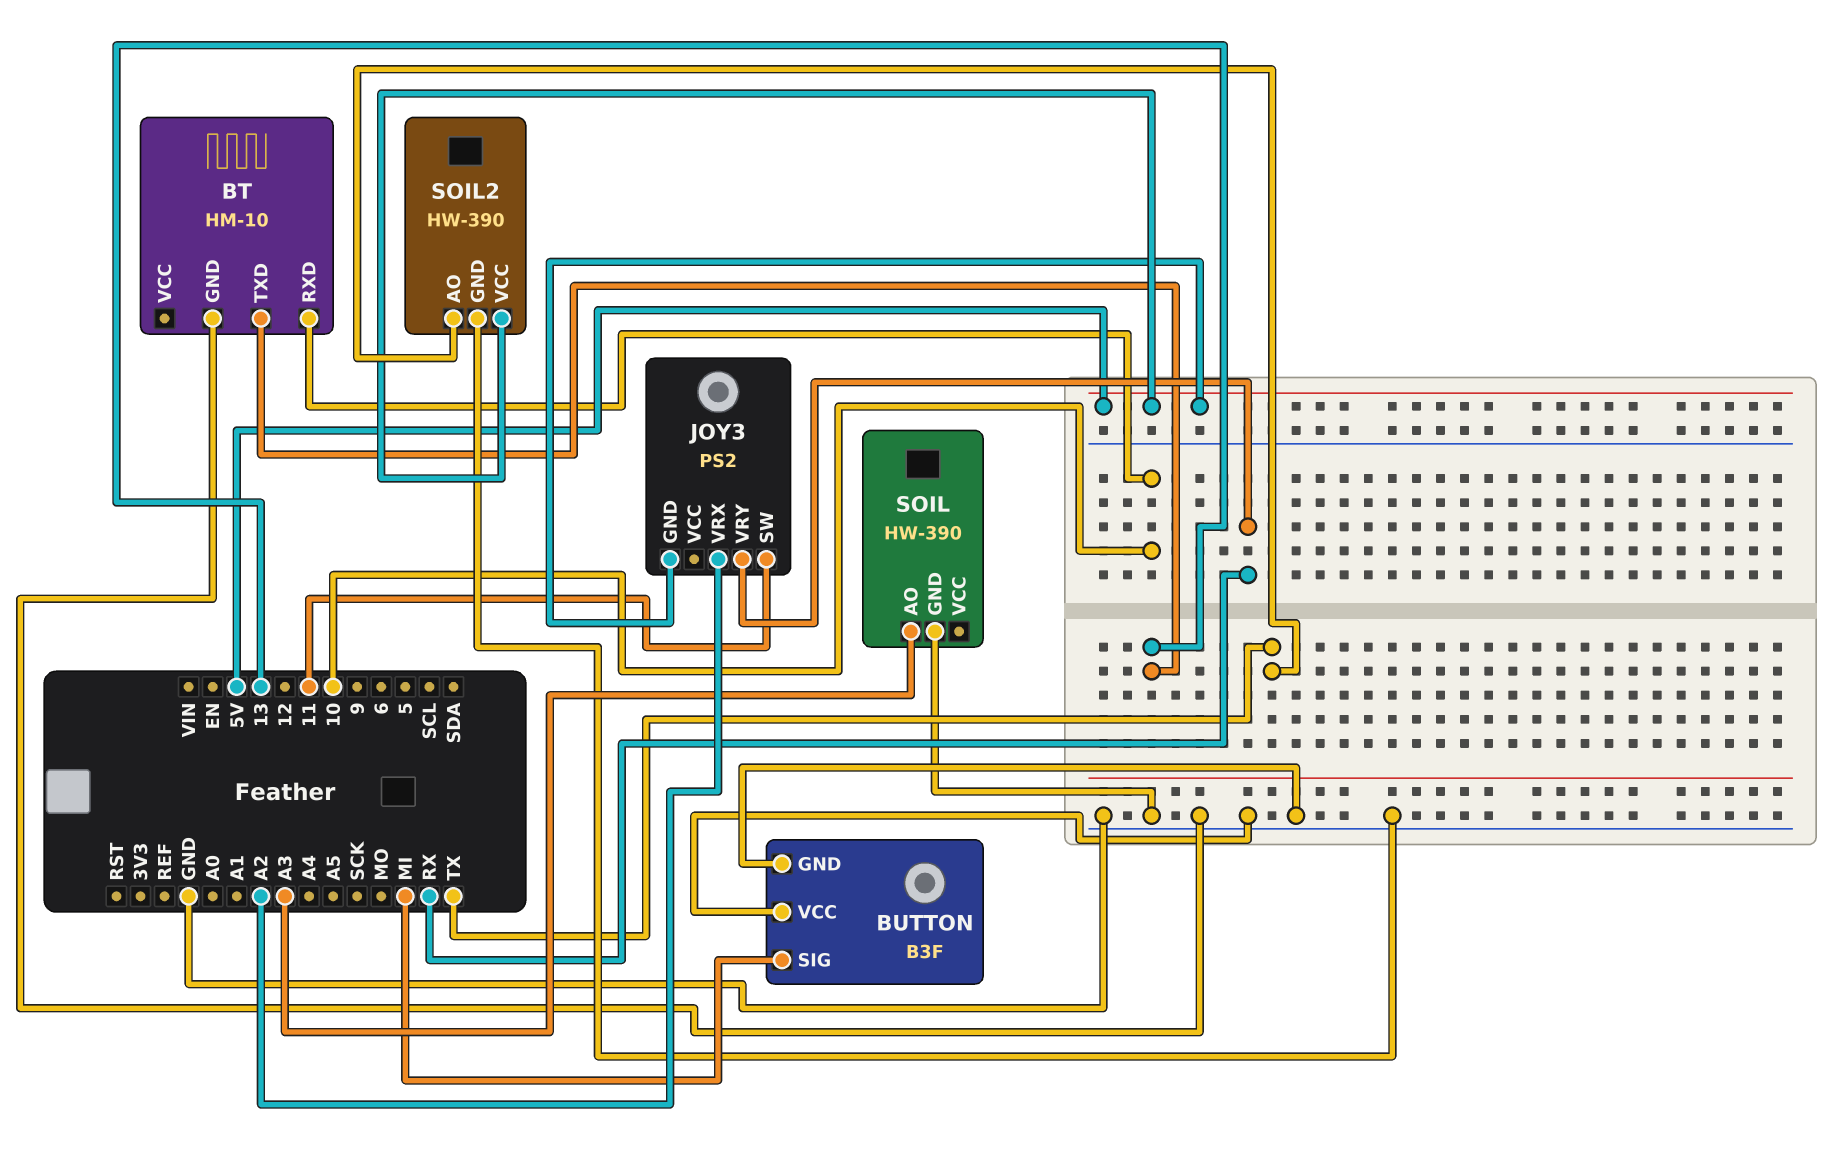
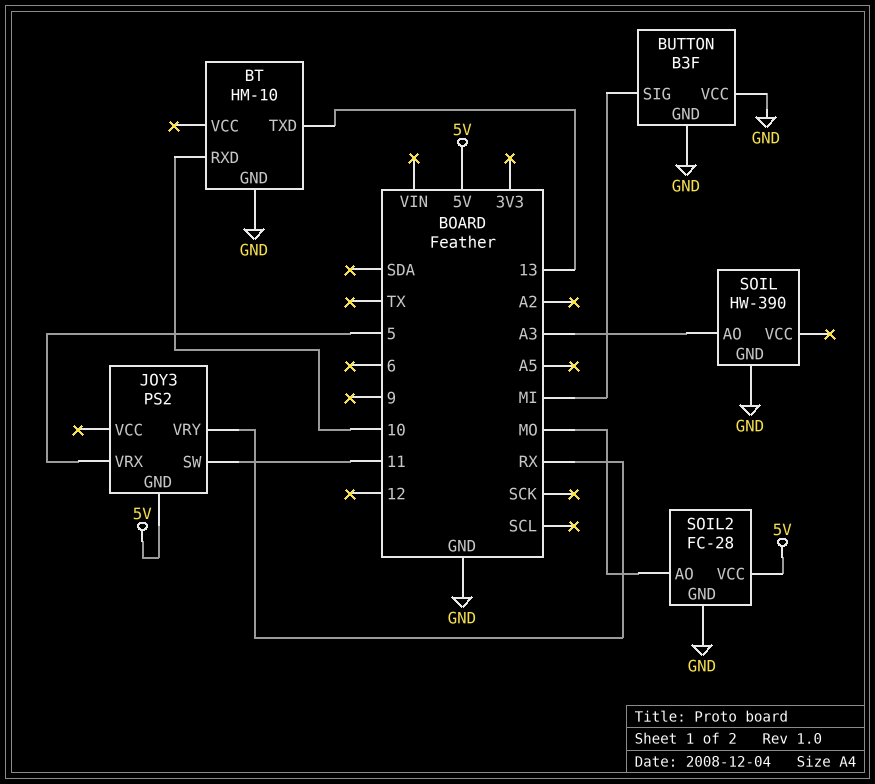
JOY3 pin VRX: A2 -> 5
SOIL2: HW-390 -> FC-28
SOIL2 pin AO: TX -> MO

